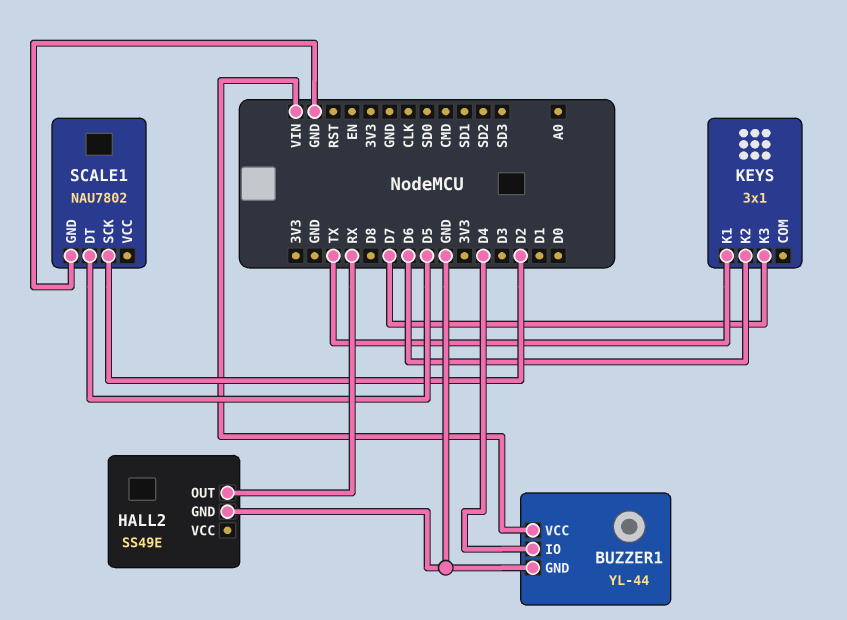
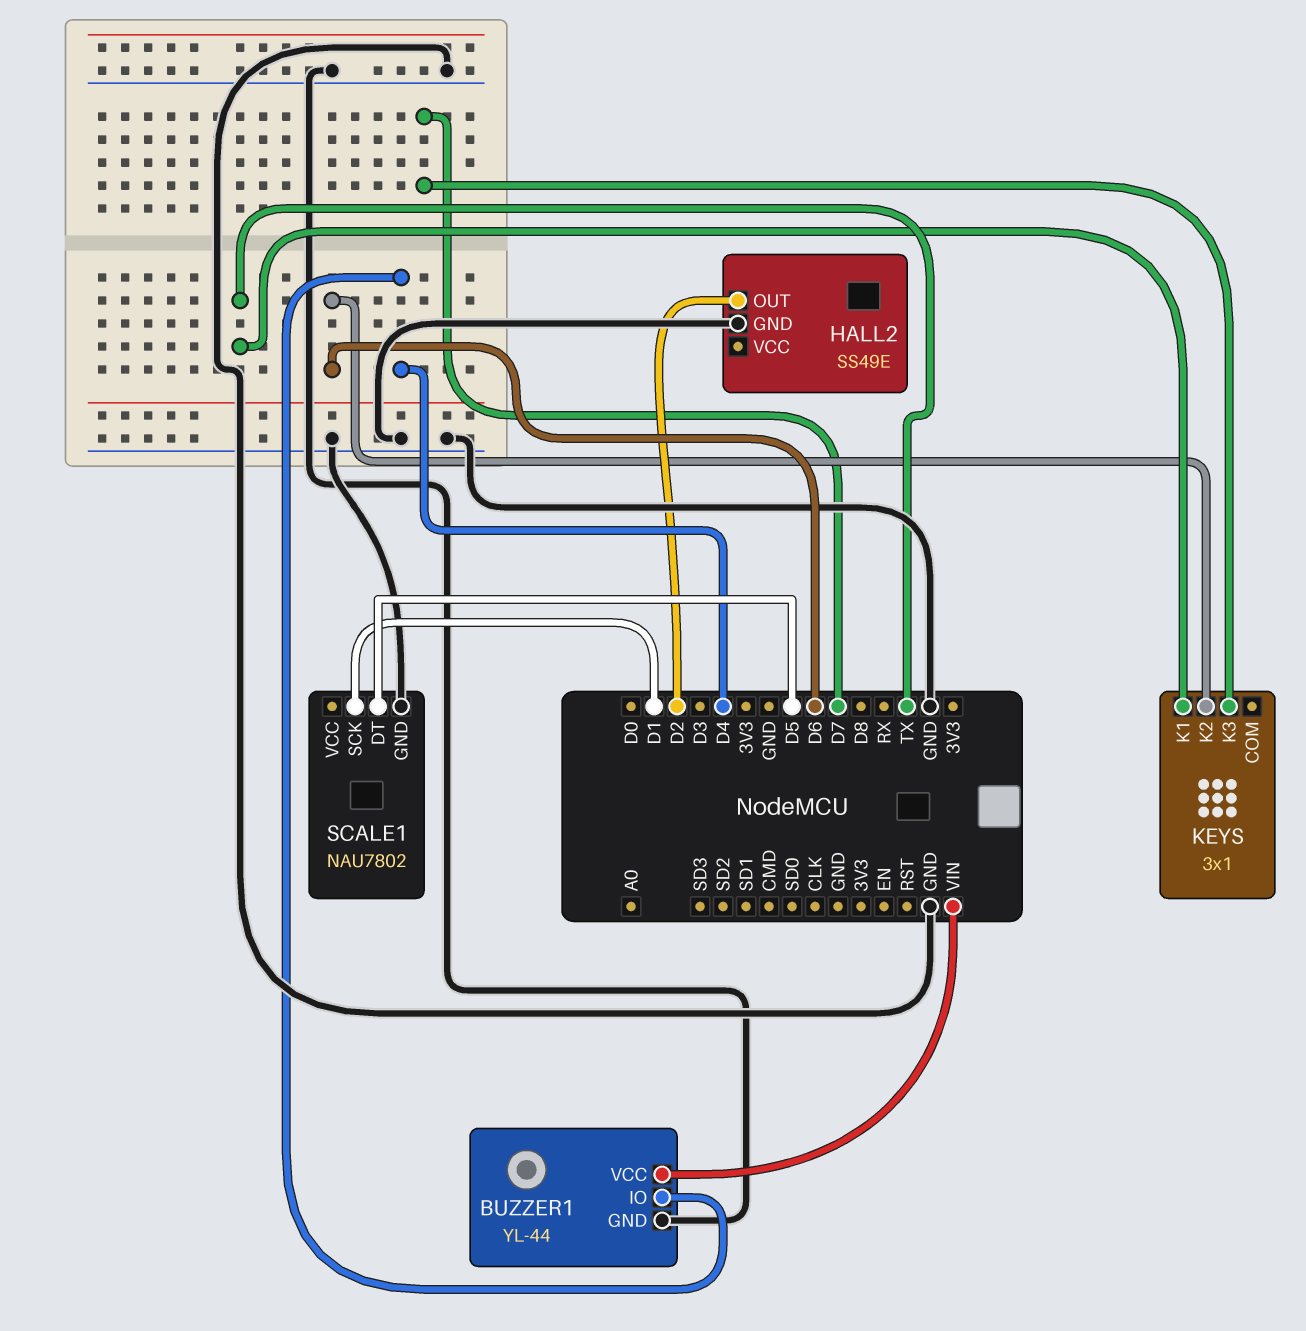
HALL2 pin OUT: RX -> D2
SCALE1 pin SCK: D2 -> D1

